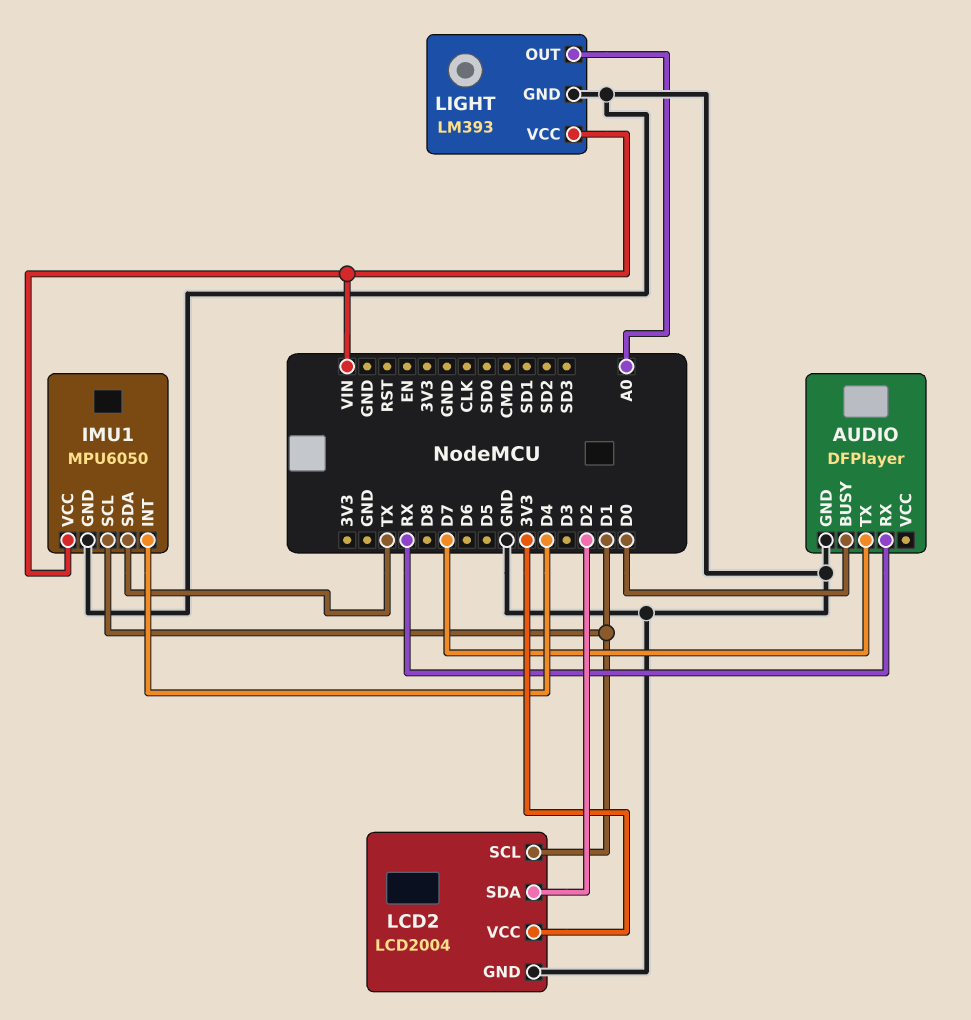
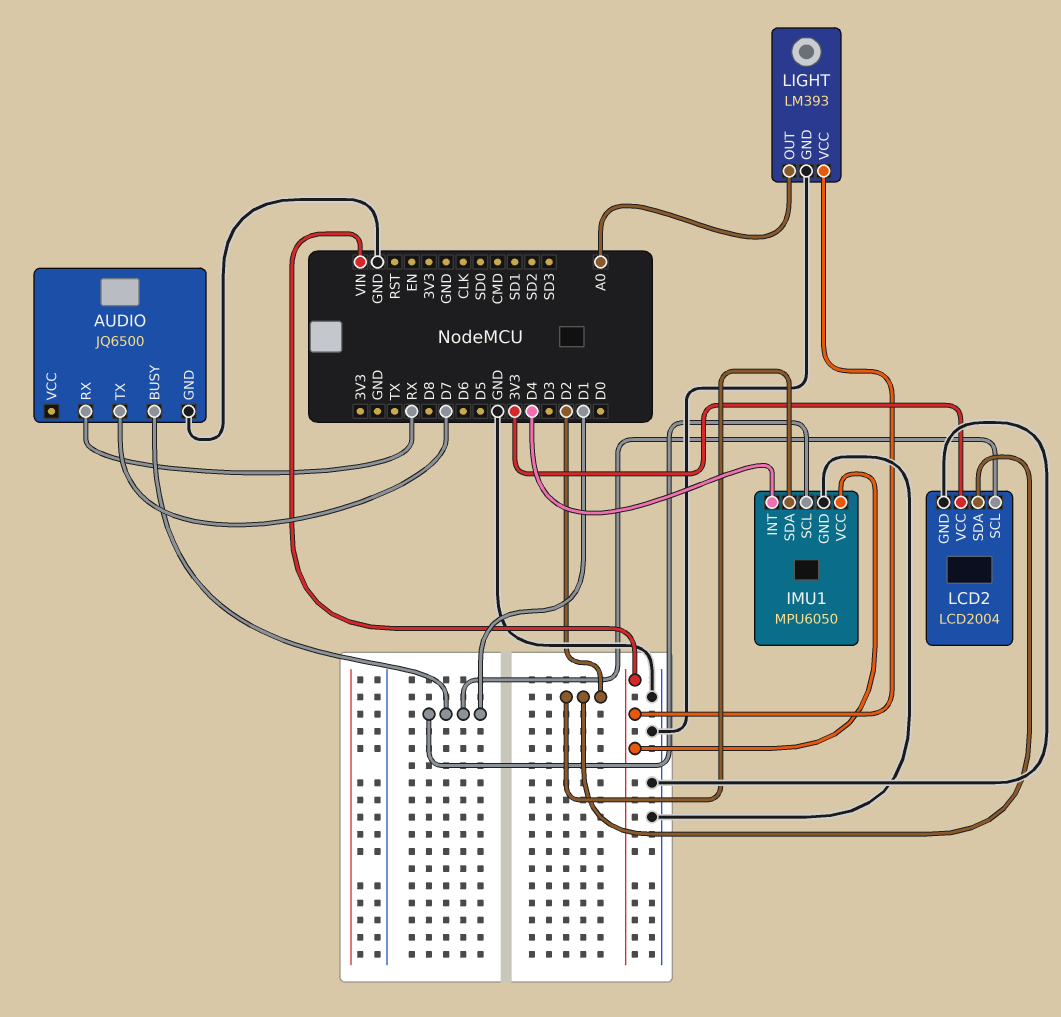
AUDIO: DFPlayer -> JQ6500
AUDIO pin BUSY: D0 -> D1
IMU1 pin SDA: TX -> D2

